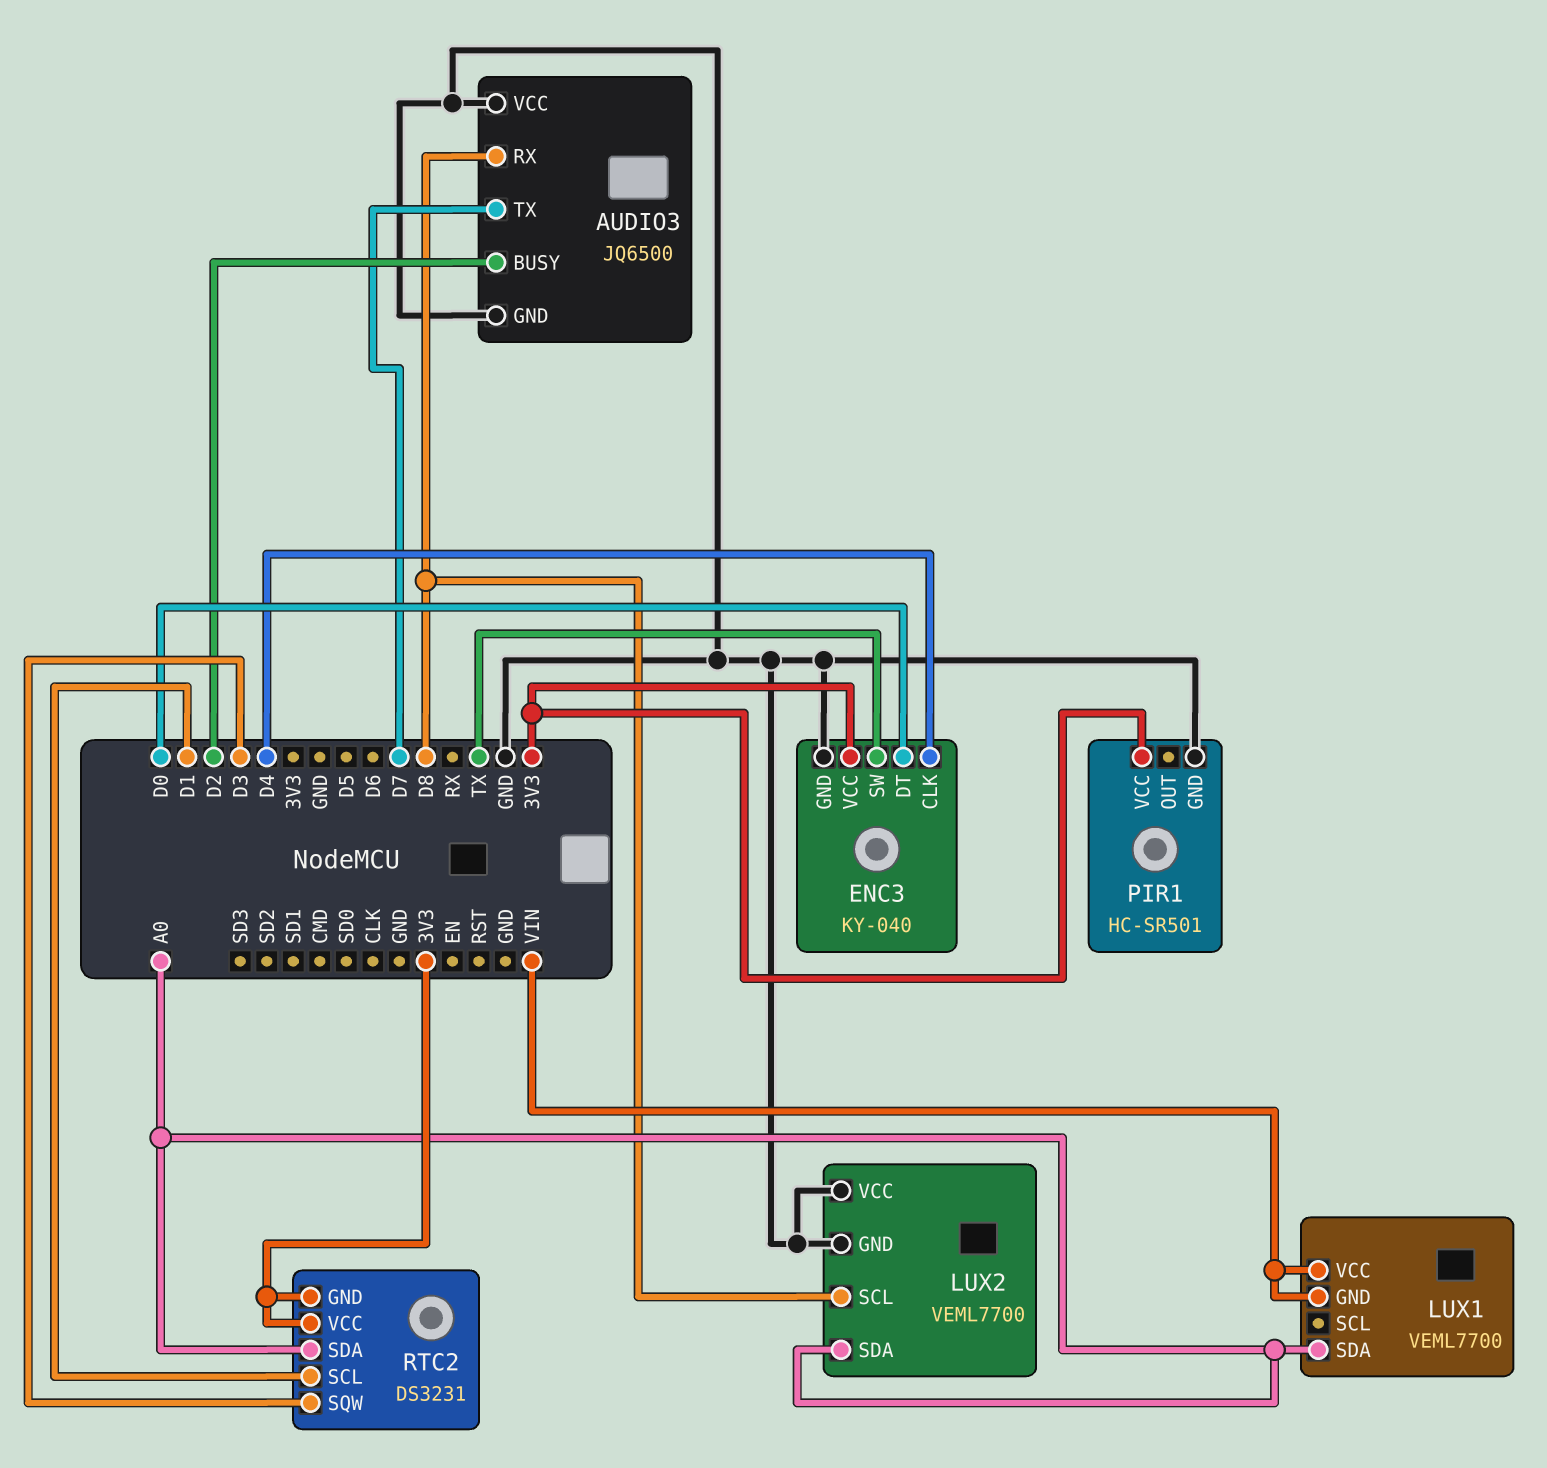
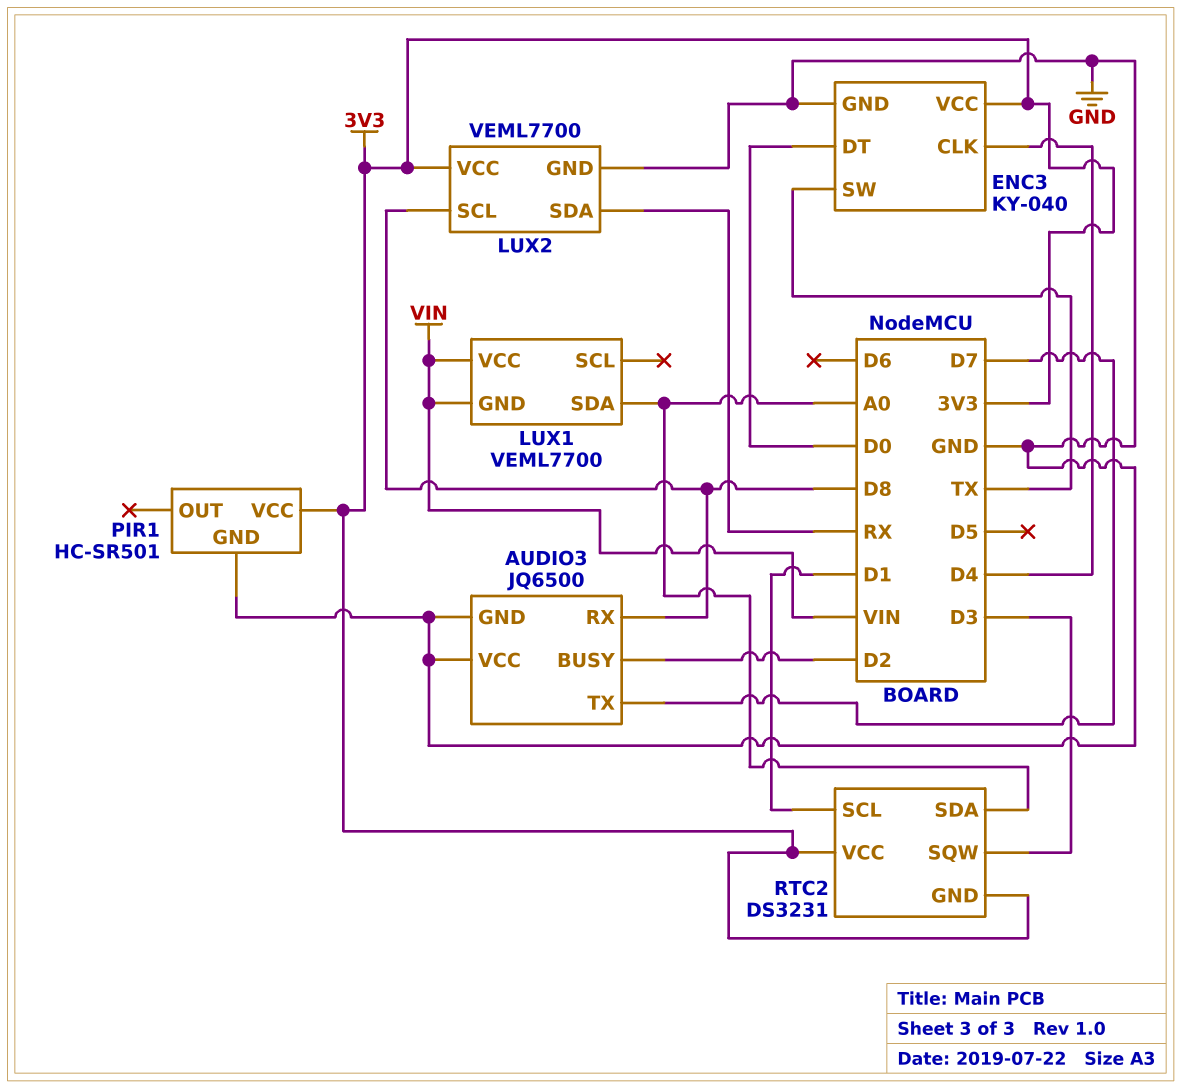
LUX2 pin SDA: A0 -> RX
LUX2 pin VCC: GND -> 3V3

